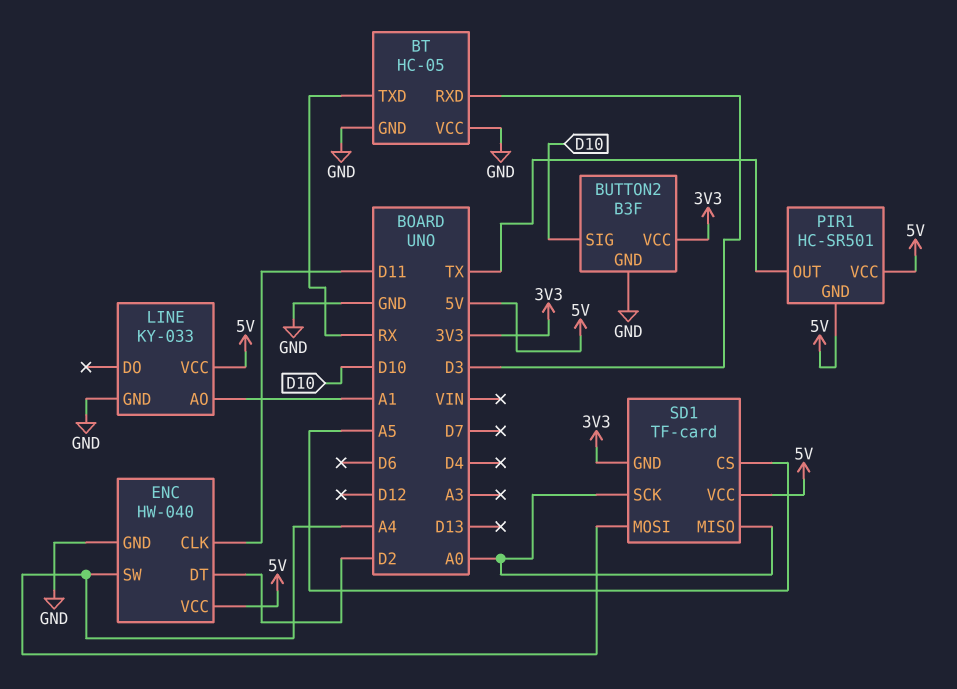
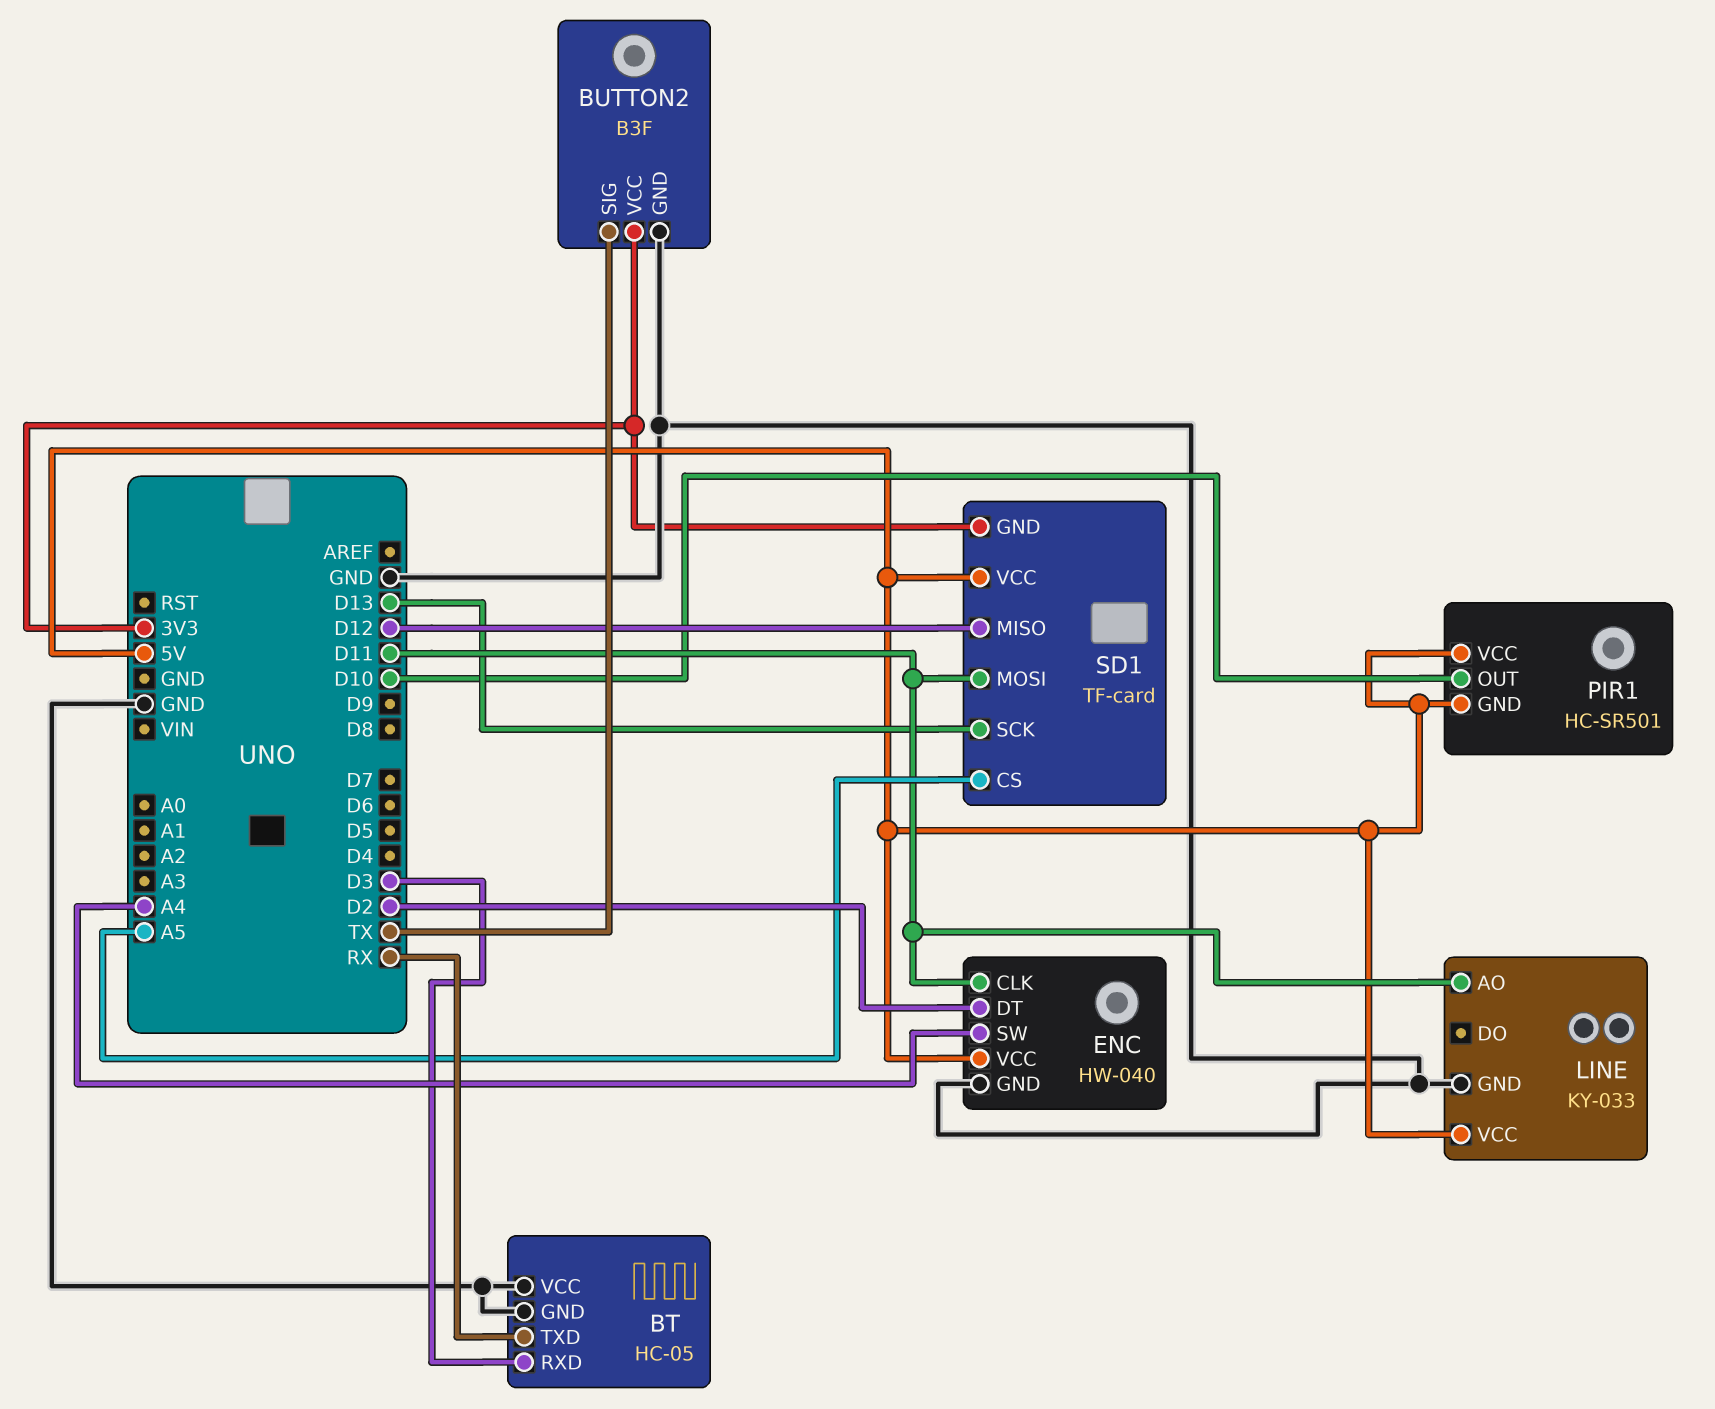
BUTTON2 pin SIG: D10 -> TX
LINE pin AO: A1 -> D11
PIR1 pin OUT: TX -> D10
SD1 pin MISO: A0 -> D12
SD1 pin MOSI: A4 -> D11
SD1 pin SCK: A0 -> D13

